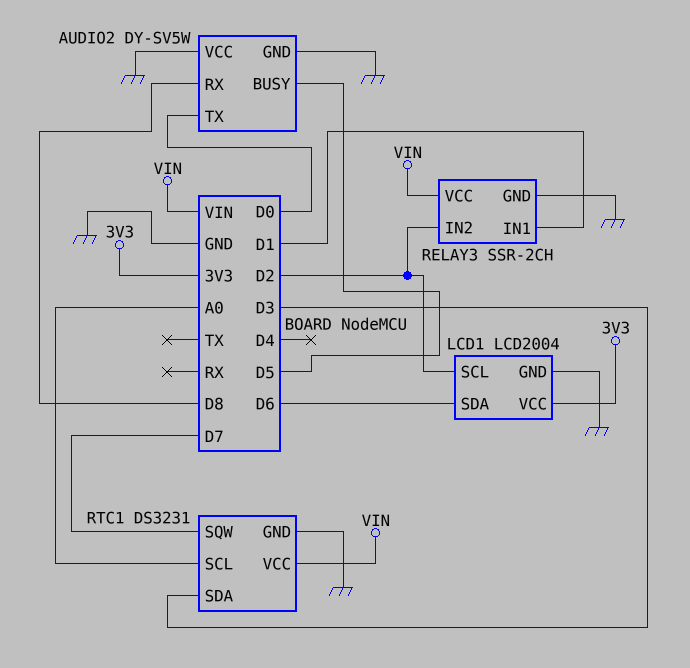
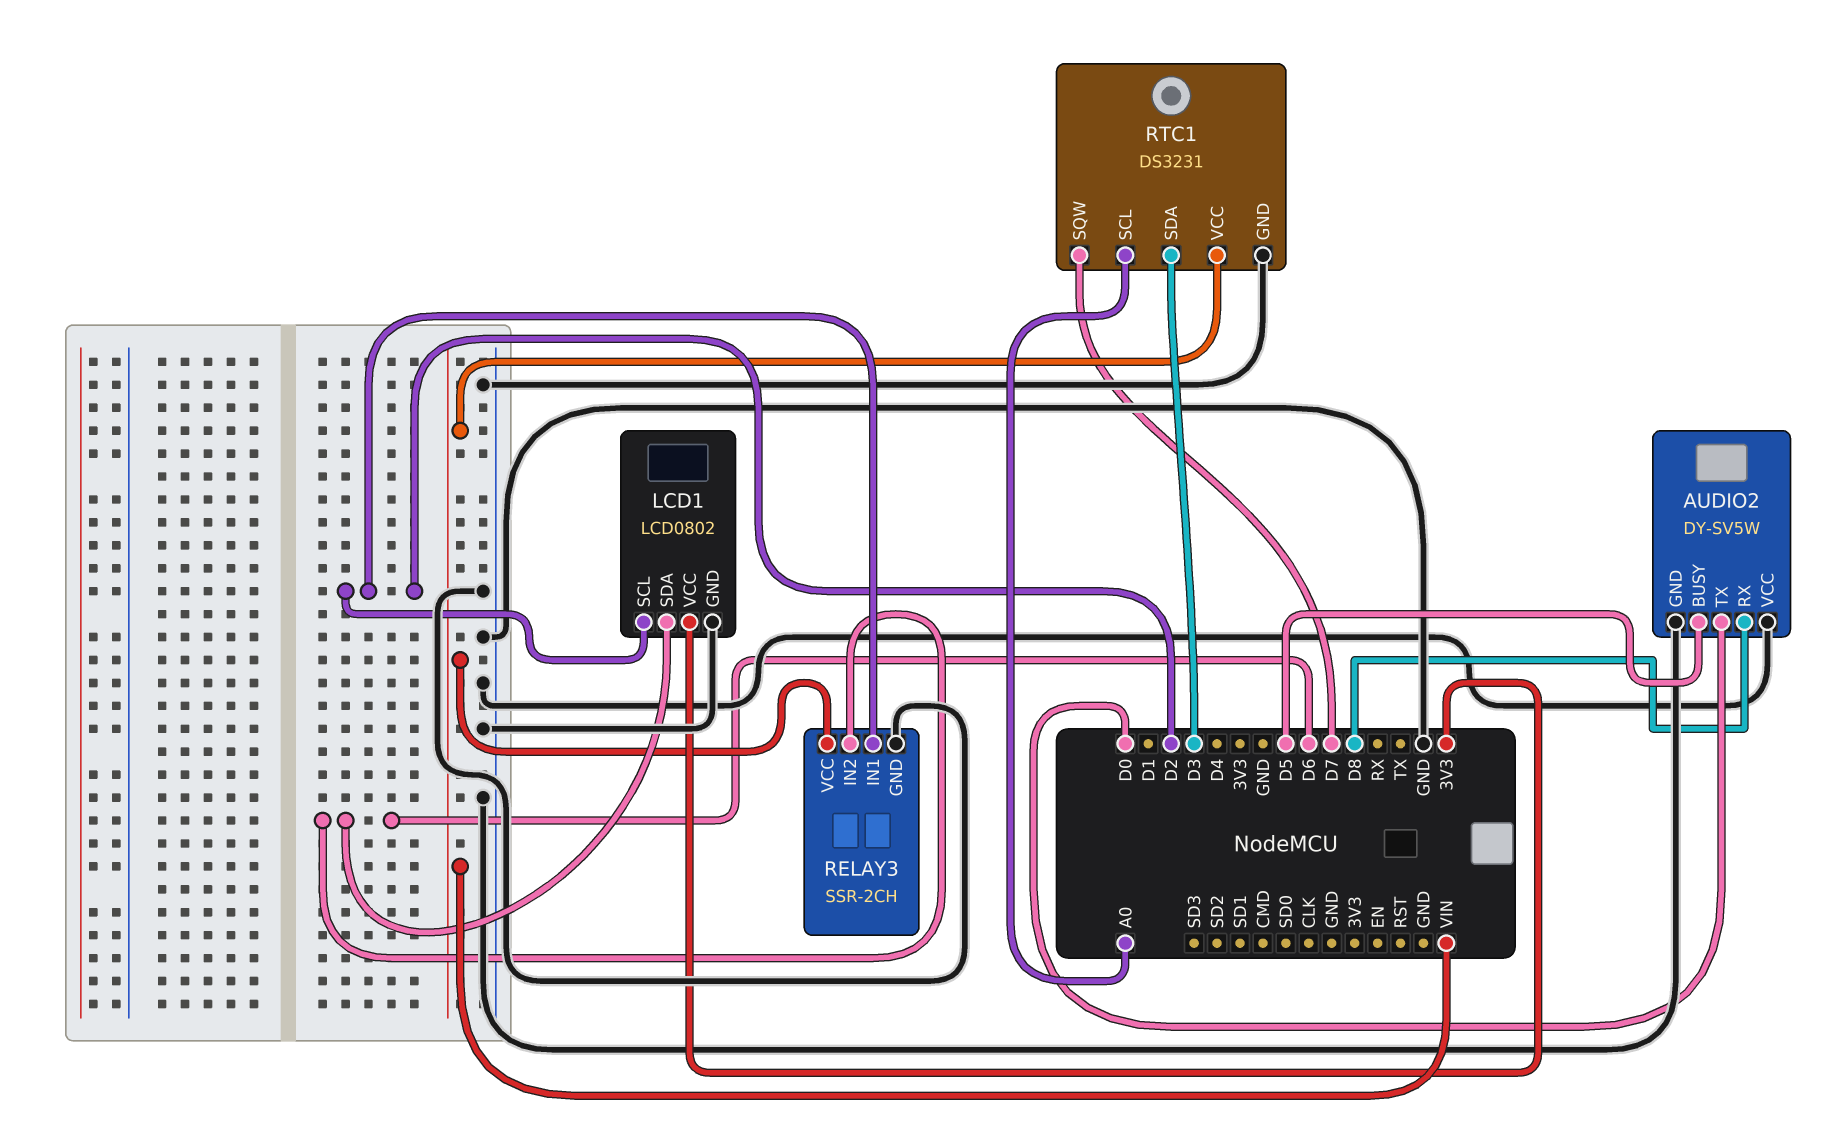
LCD1: LCD2004 -> LCD0802
RELAY3 pin IN1: D1 -> D2
RELAY3 pin IN2: D2 -> D6

